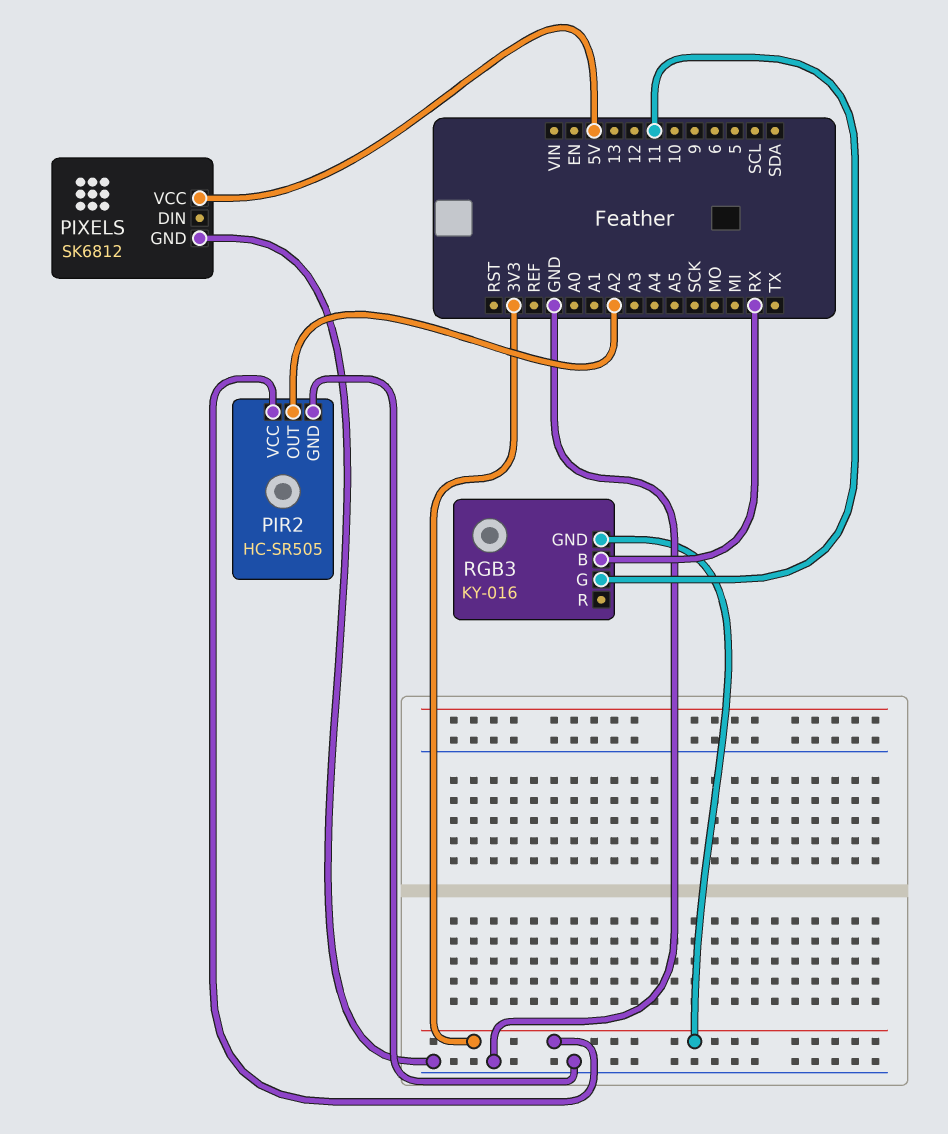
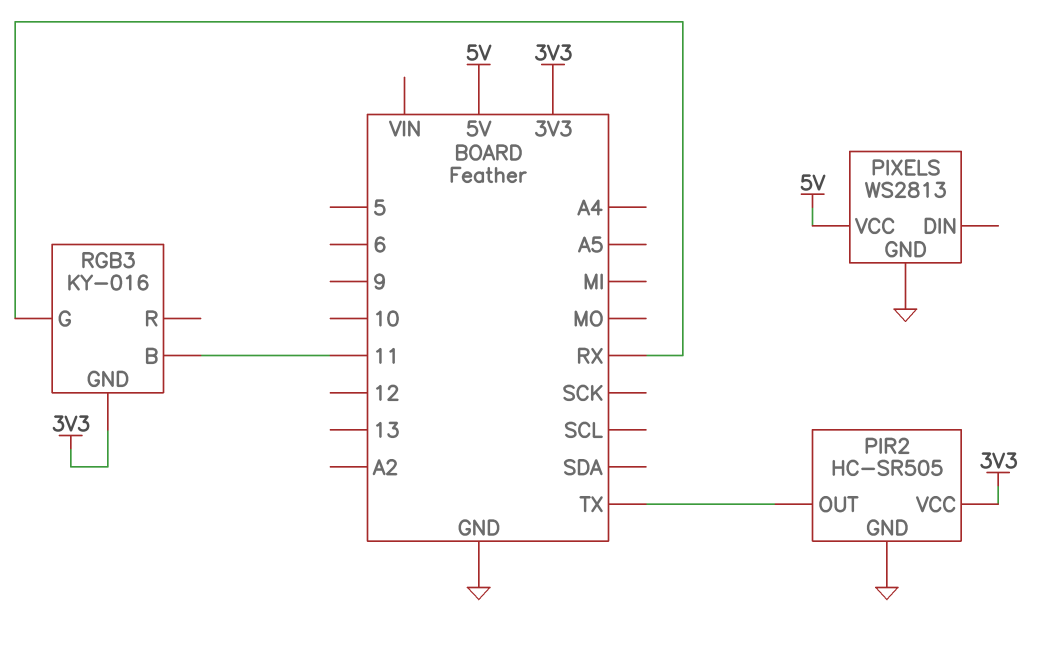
PIR2 pin OUT: A2 -> TX
PIXELS: SK6812 -> WS2813
RGB3 pin B: RX -> 11
RGB3 pin G: 11 -> RX

